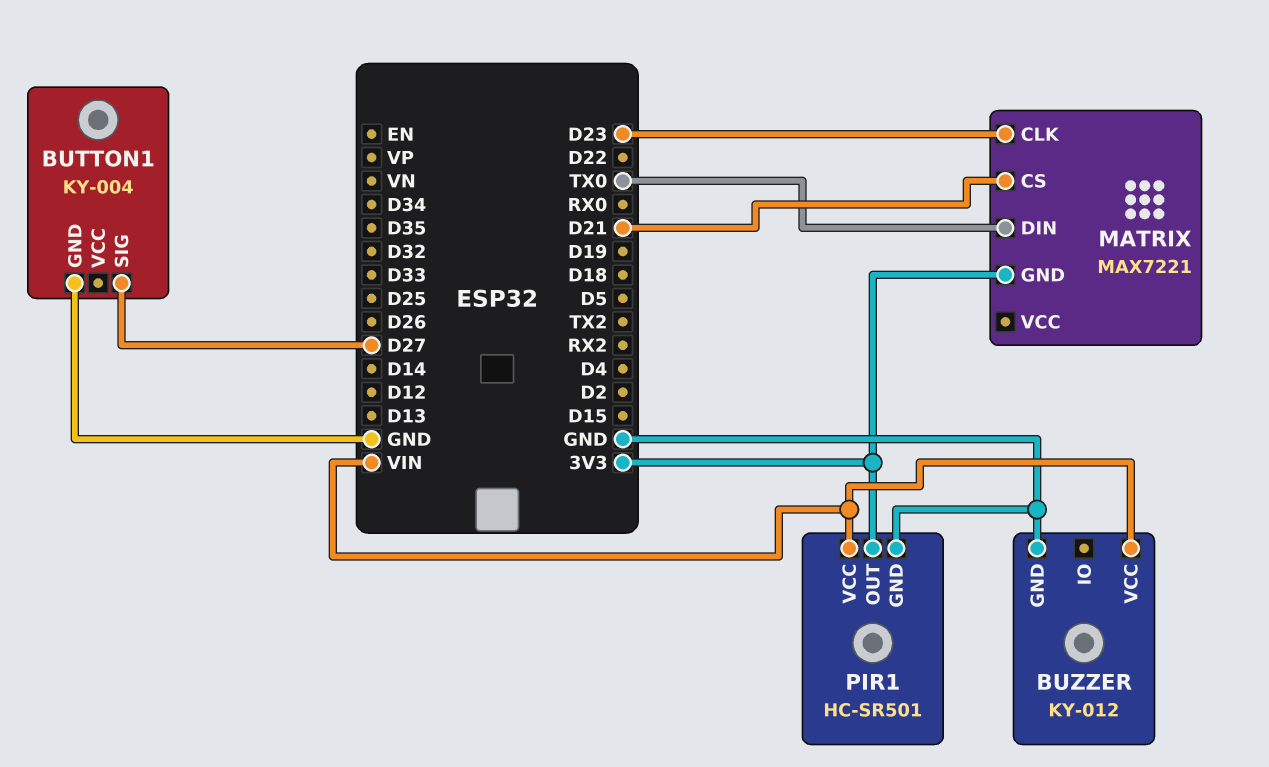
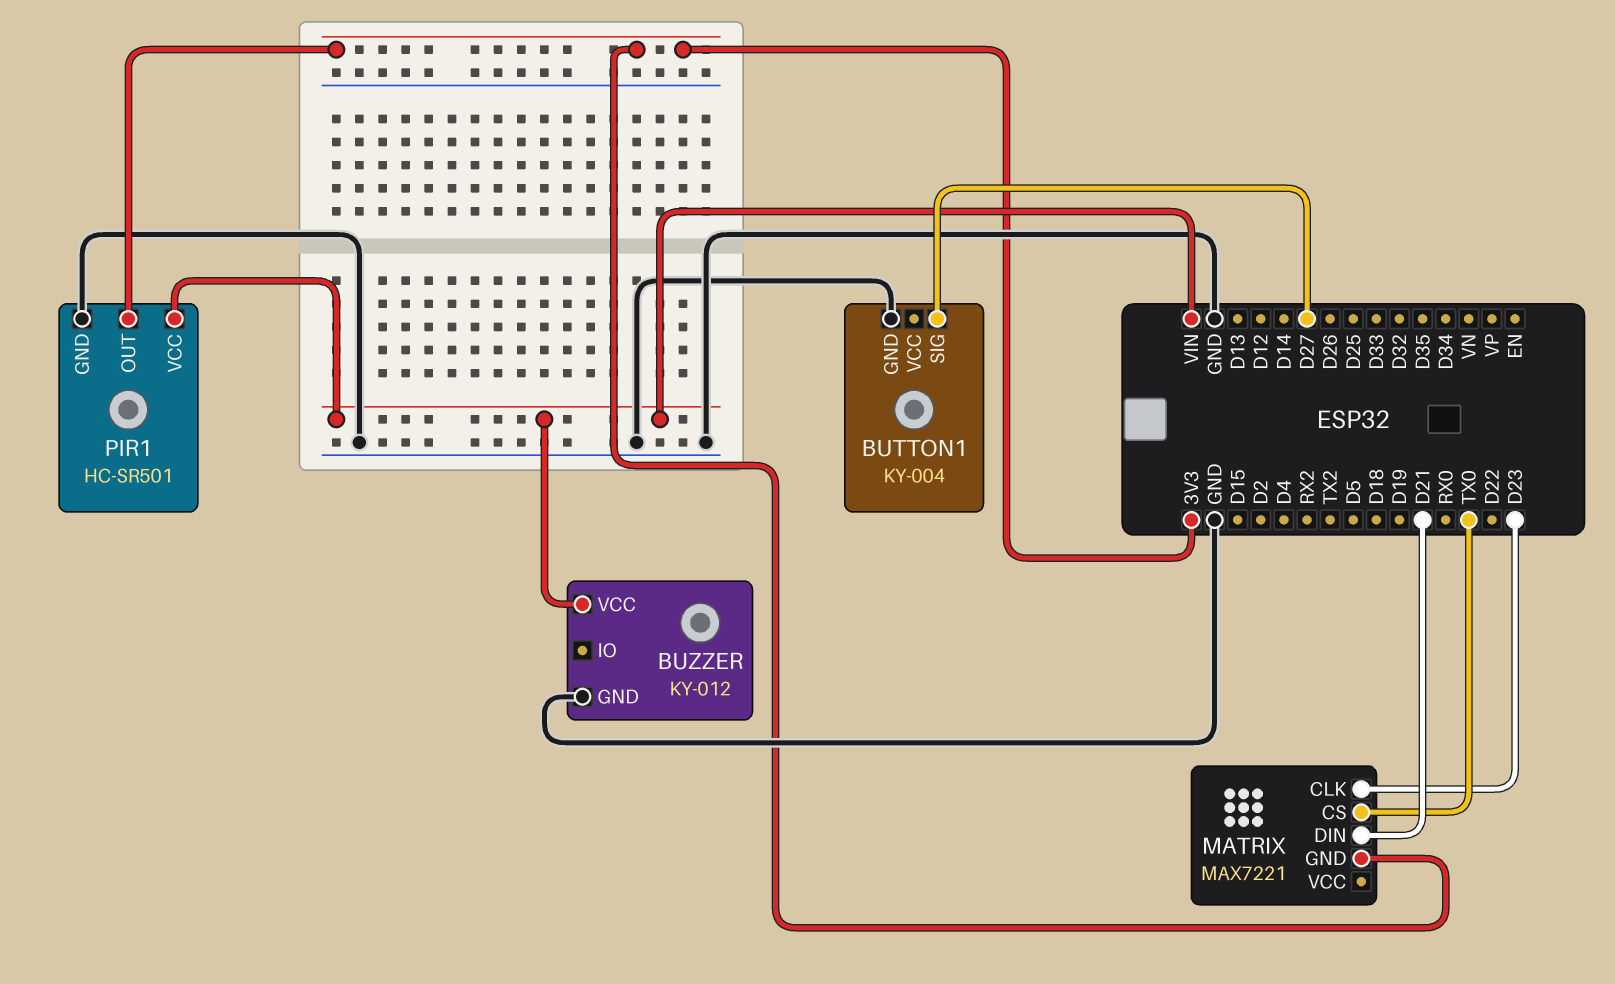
MATRIX pin CS: D21 -> TX0
MATRIX pin DIN: TX0 -> D21

